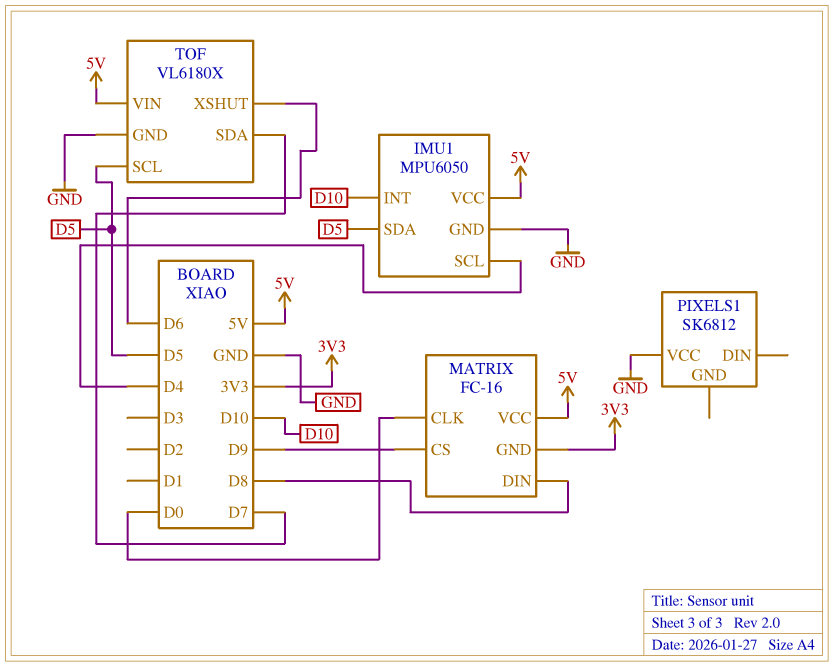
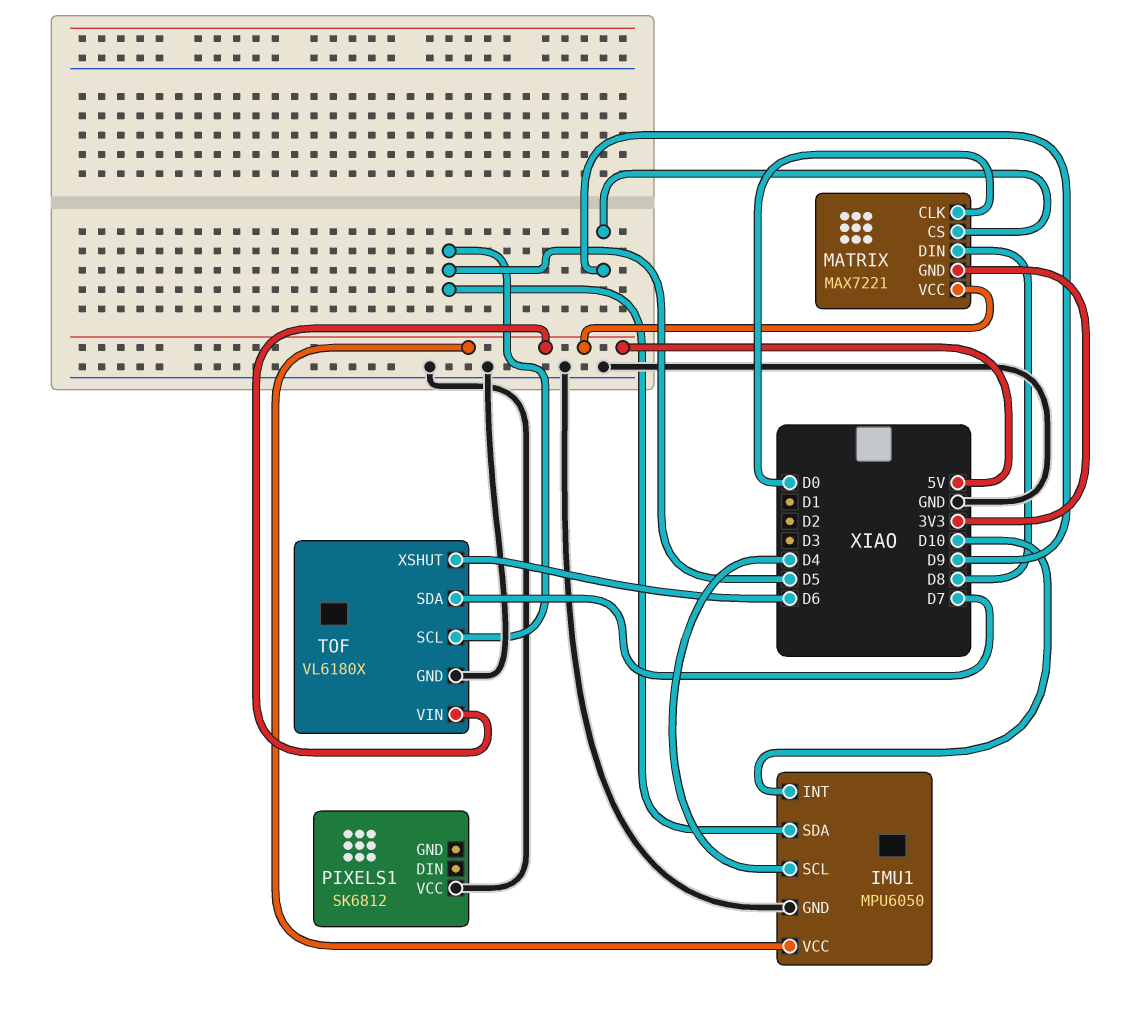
MATRIX: FC-16 -> MAX7221

